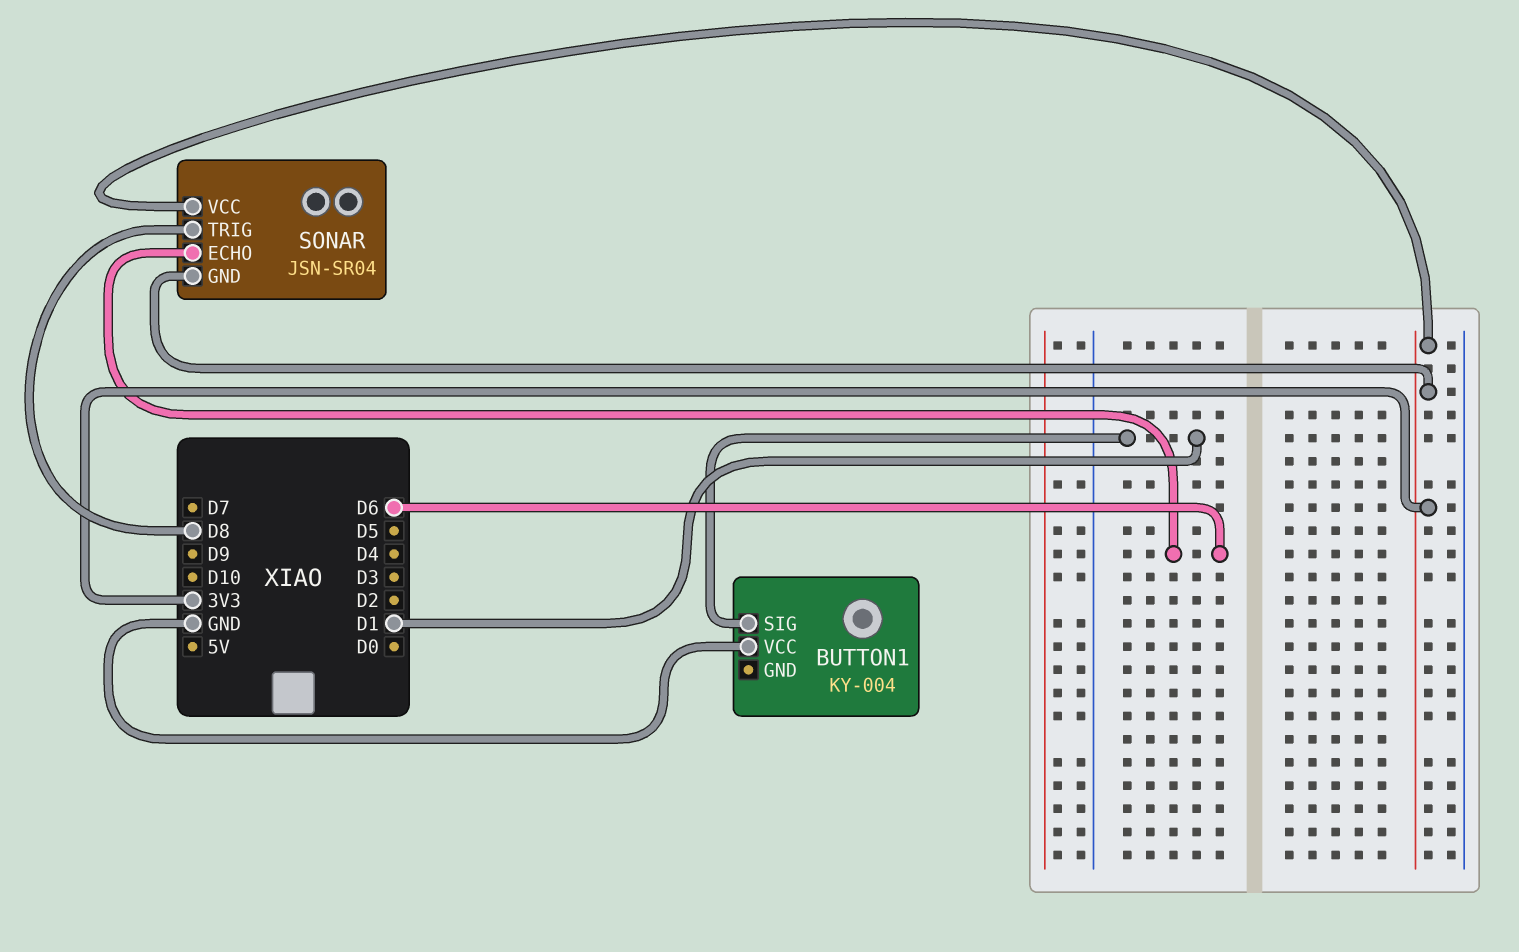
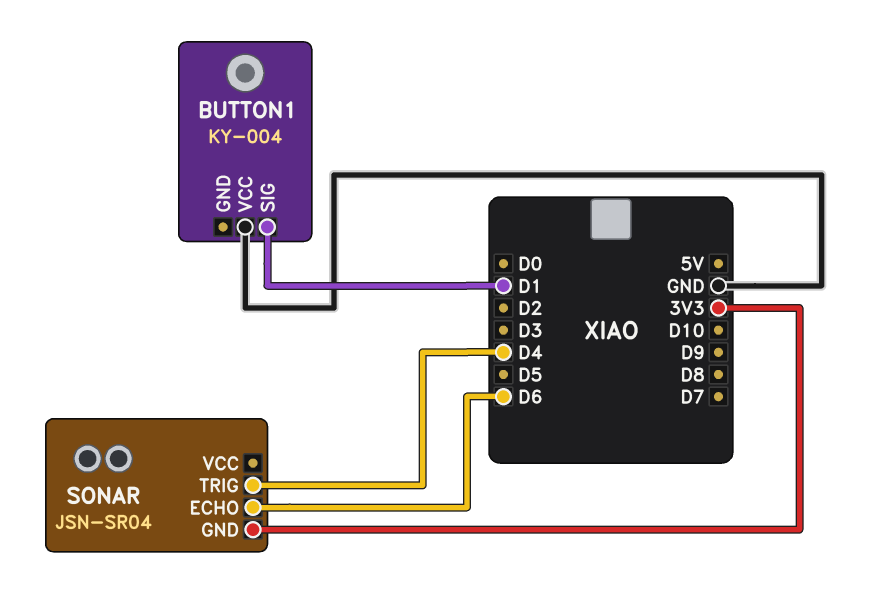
SONAR pin TRIG: D8 -> D4
SONAR pin VCC: 3V3 -> none

